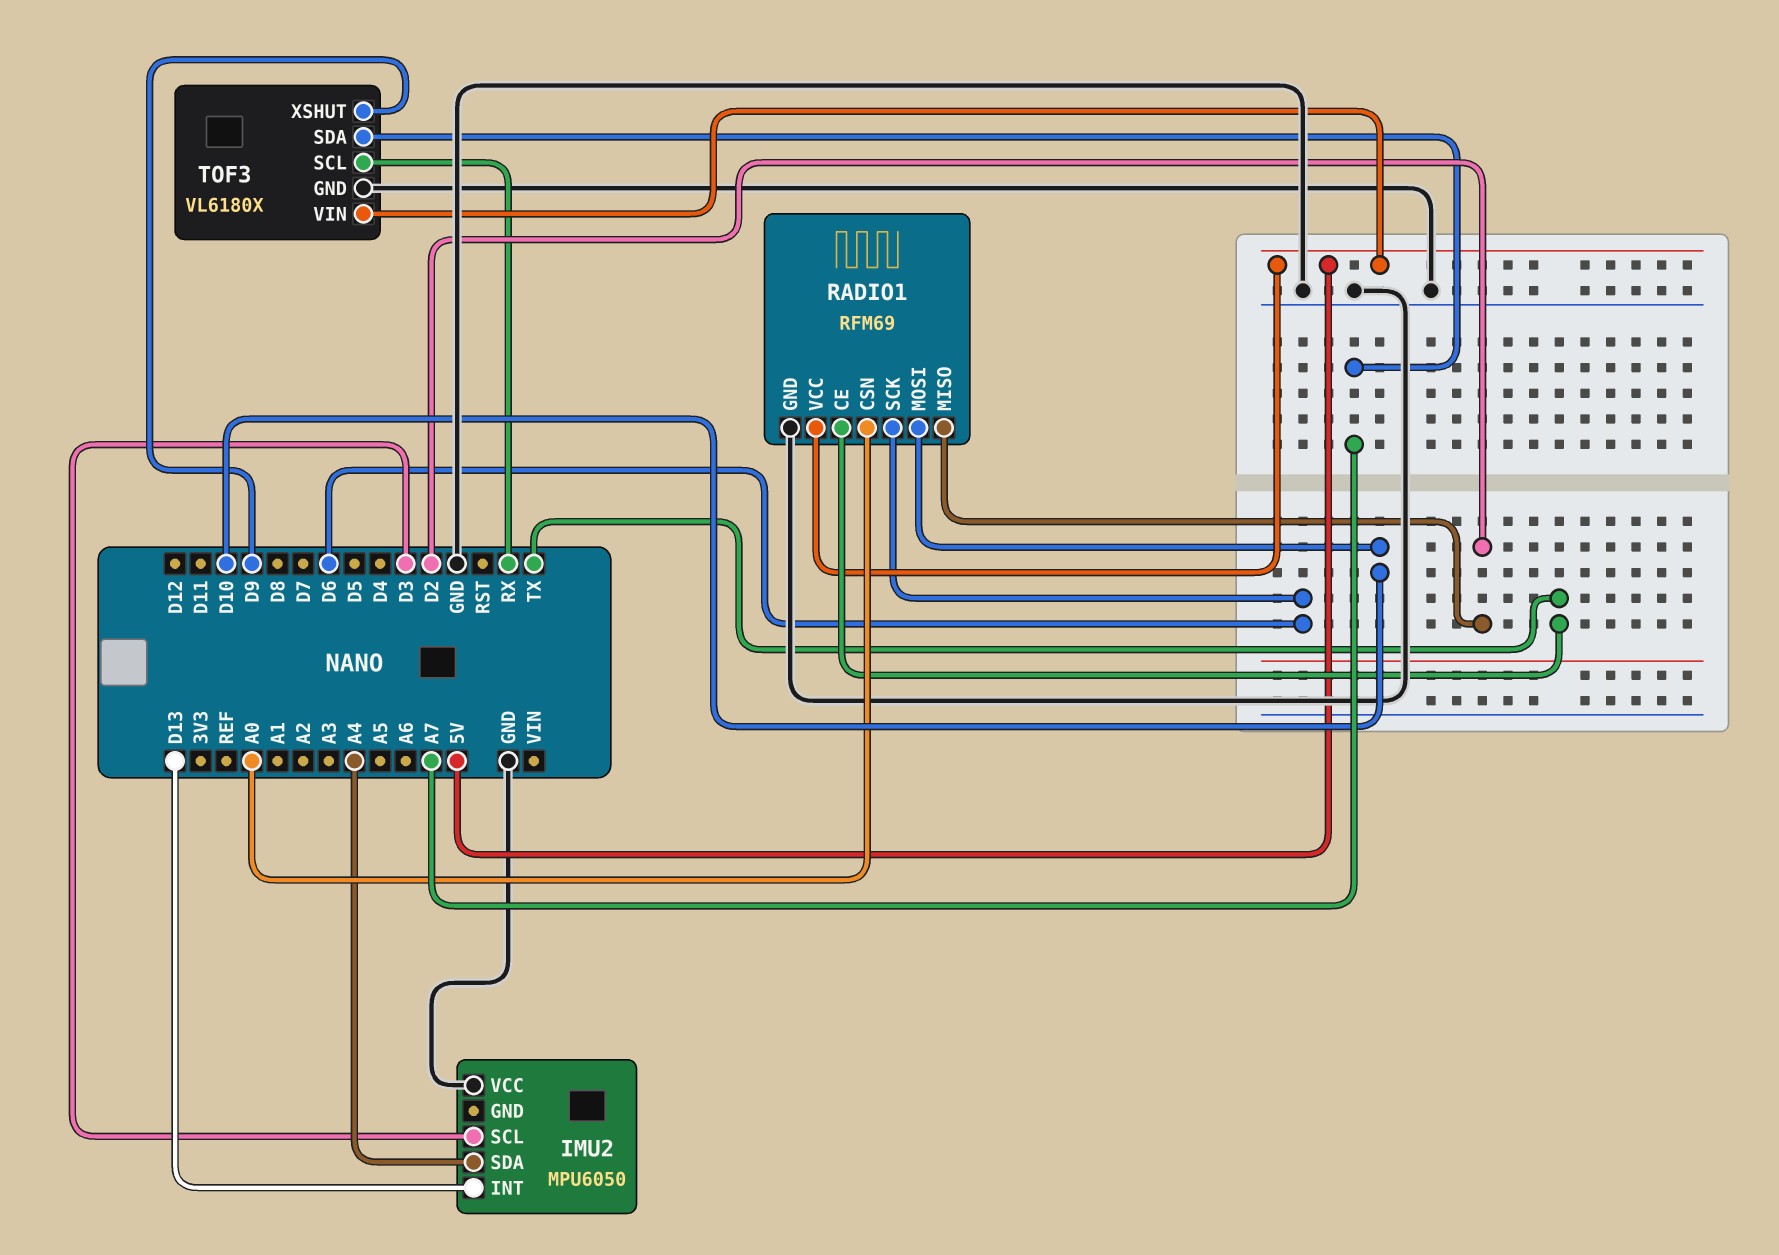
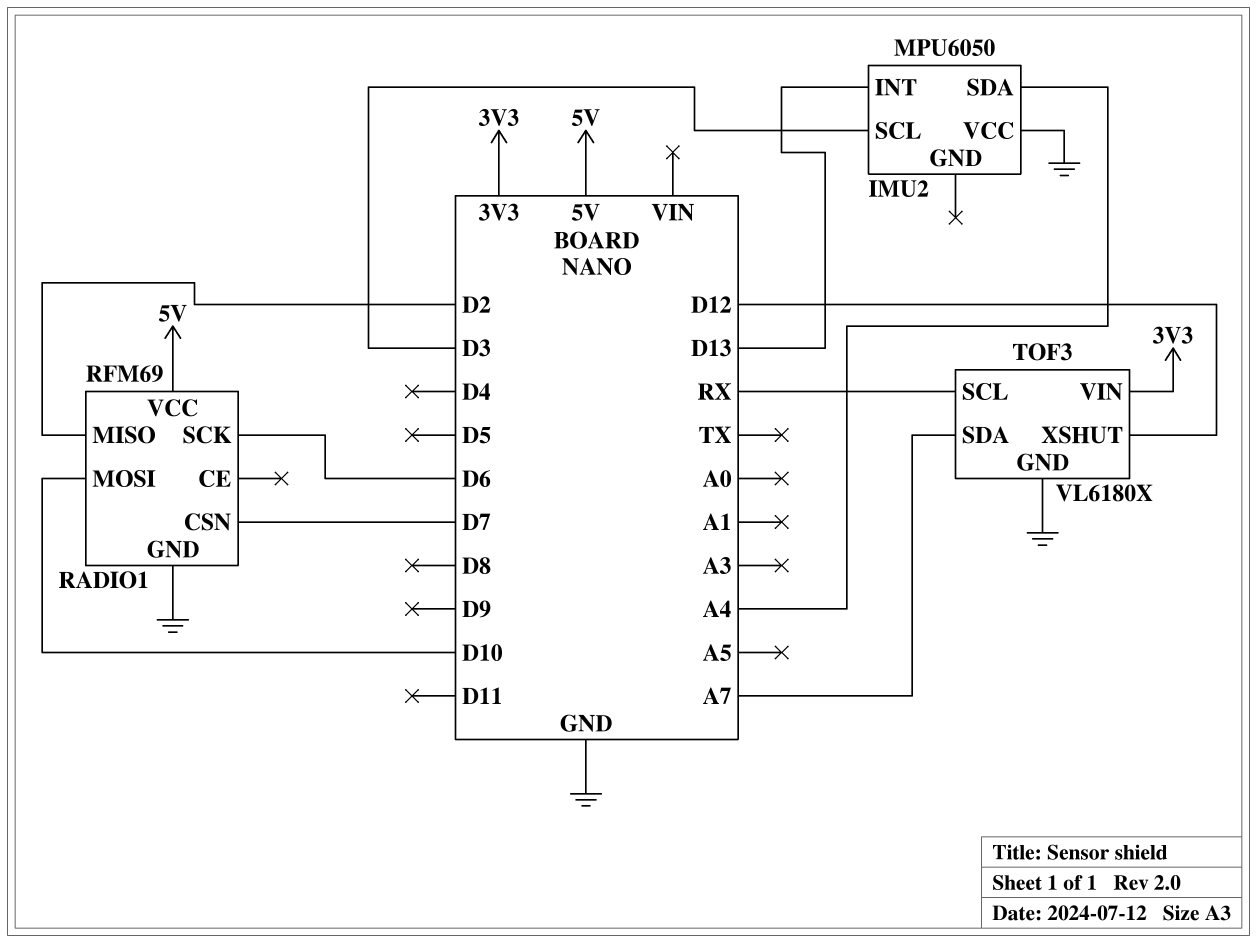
RADIO1 pin CE: TX -> none
RADIO1 pin CSN: A0 -> D7
TOF3 pin VIN: 5V -> 3V3
TOF3 pin XSHUT: D9 -> D12

